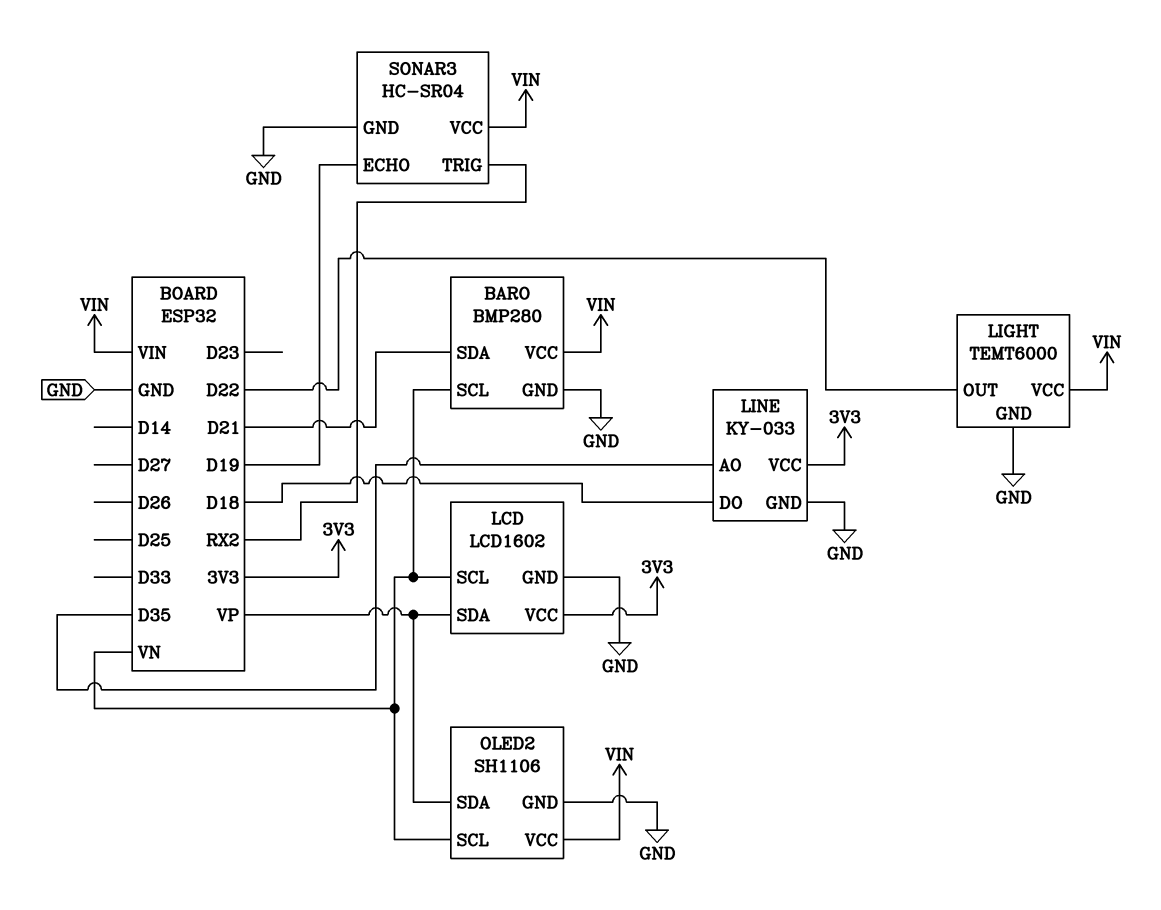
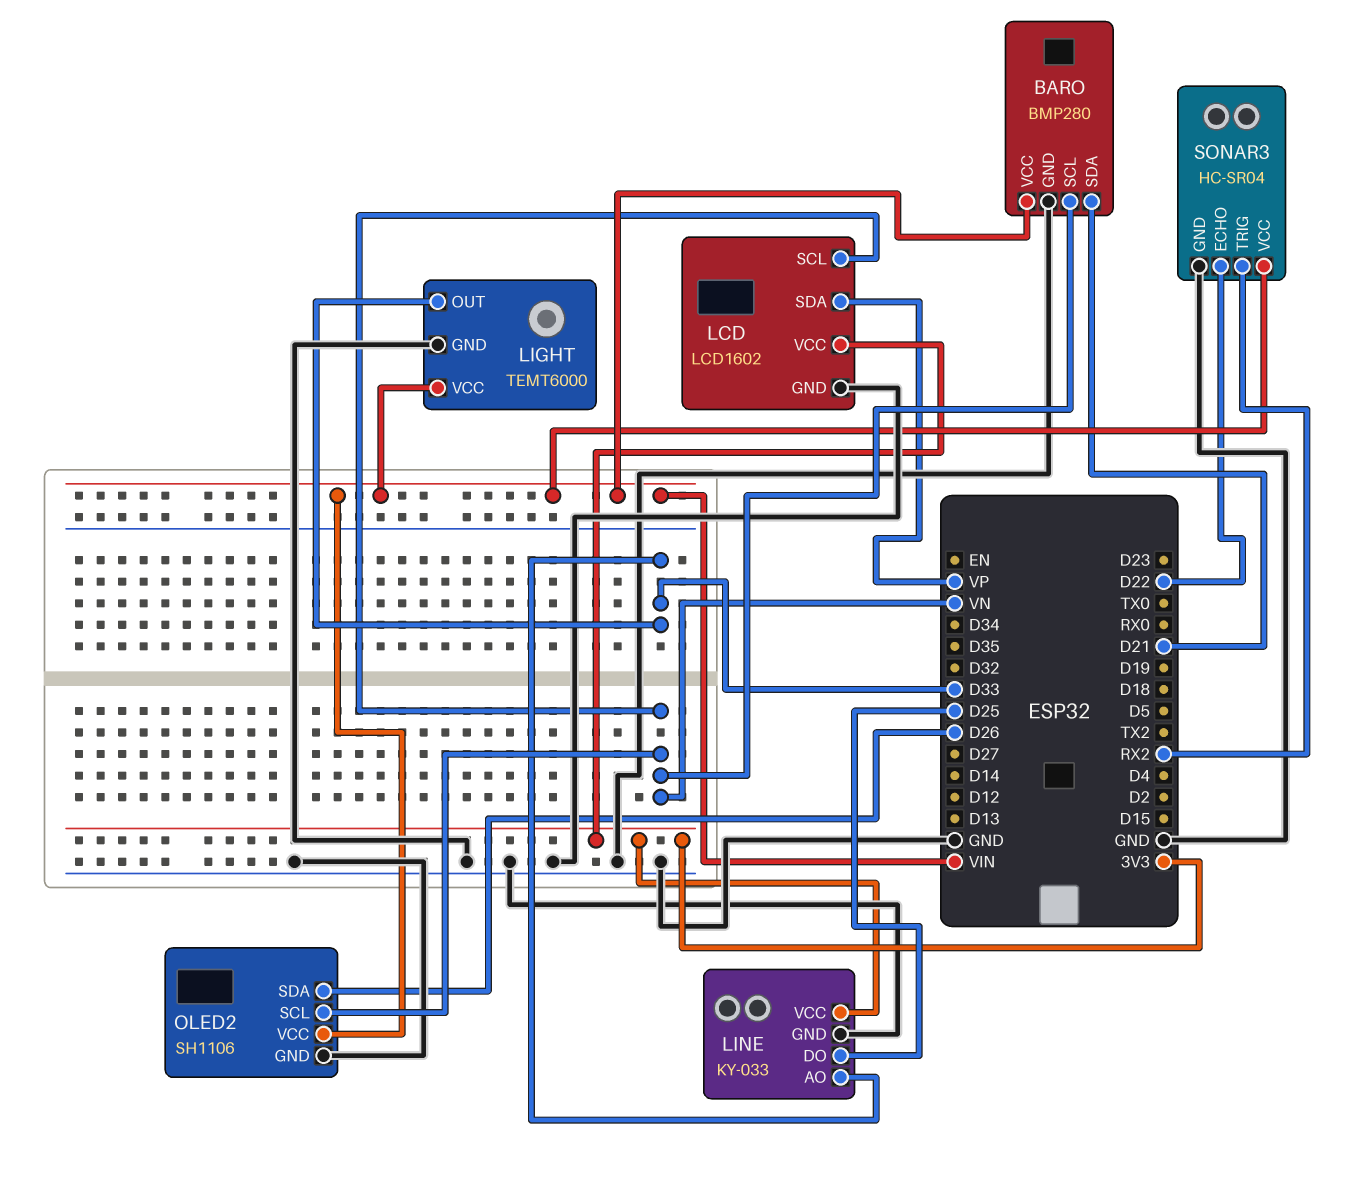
LIGHT pin OUT: D22 -> D33
LINE pin AO: D35 -> D33
LINE pin DO: D18 -> D25
OLED2 pin SDA: VP -> D26
SONAR3 pin ECHO: D19 -> D22

